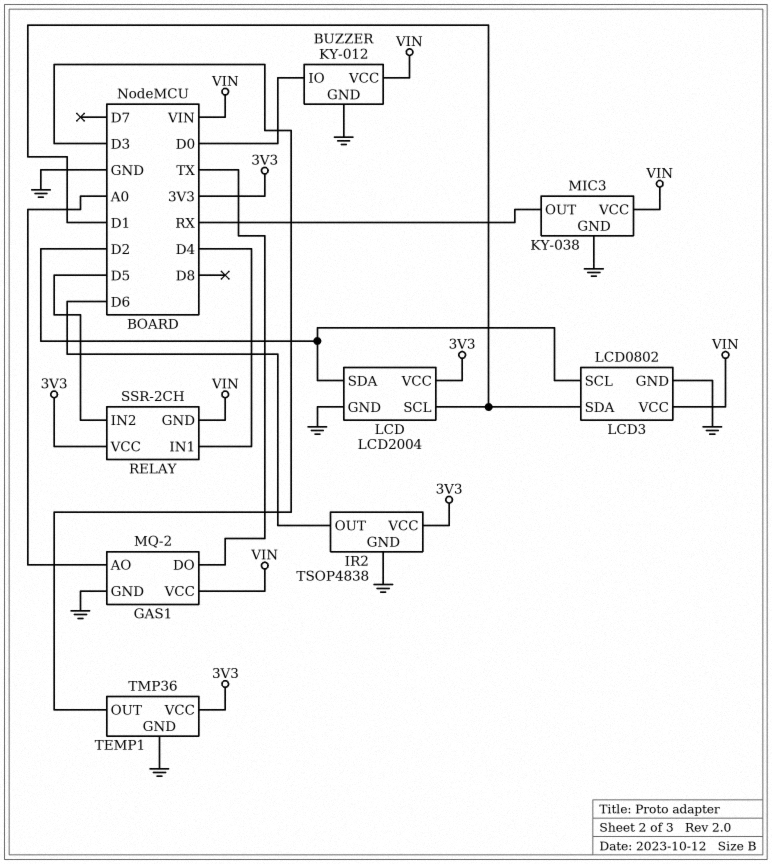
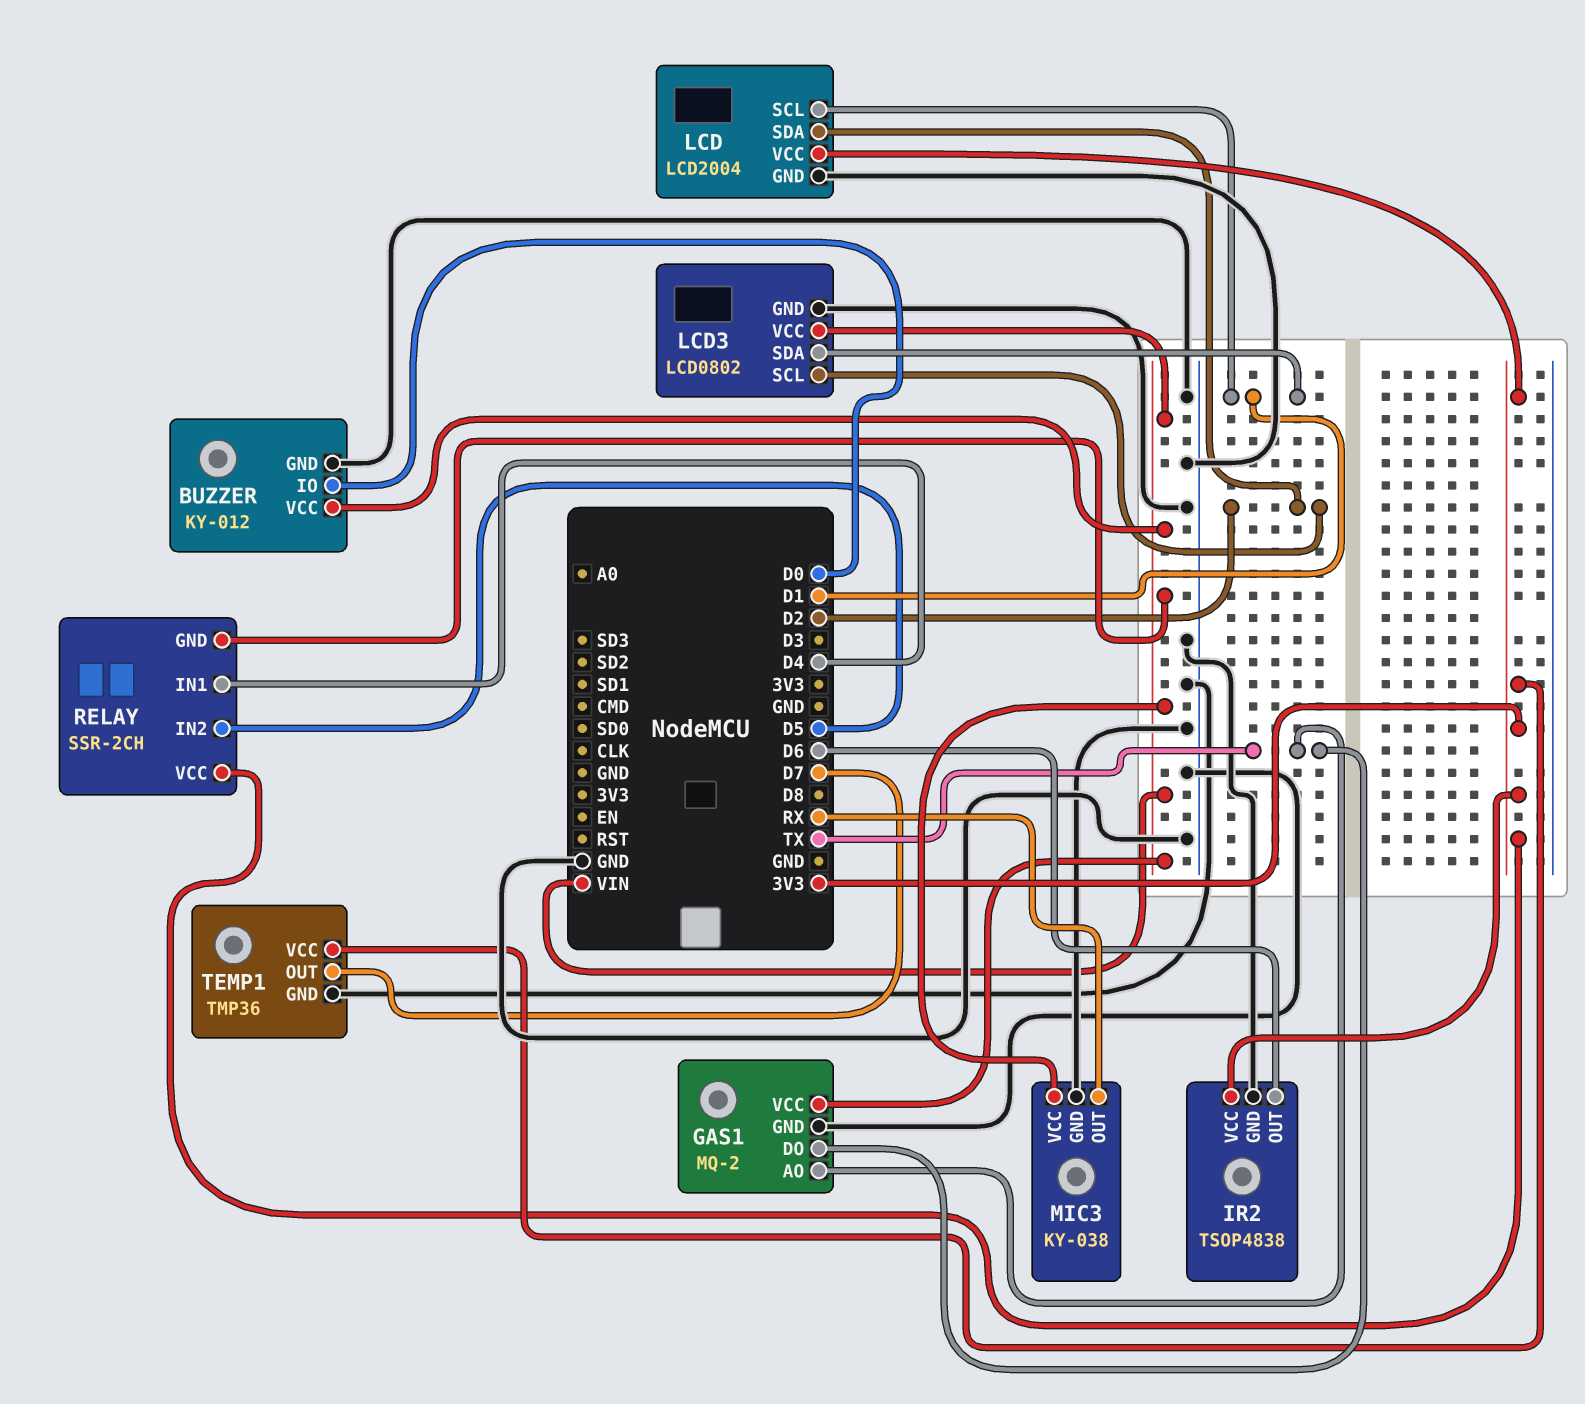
GAS1 pin AO: A0 -> TX
TEMP1 pin OUT: D3 -> D7

